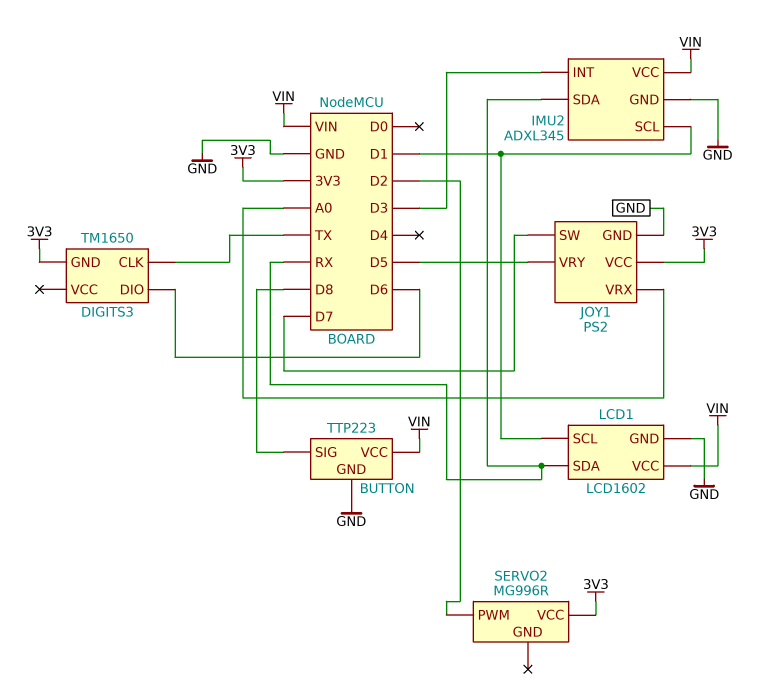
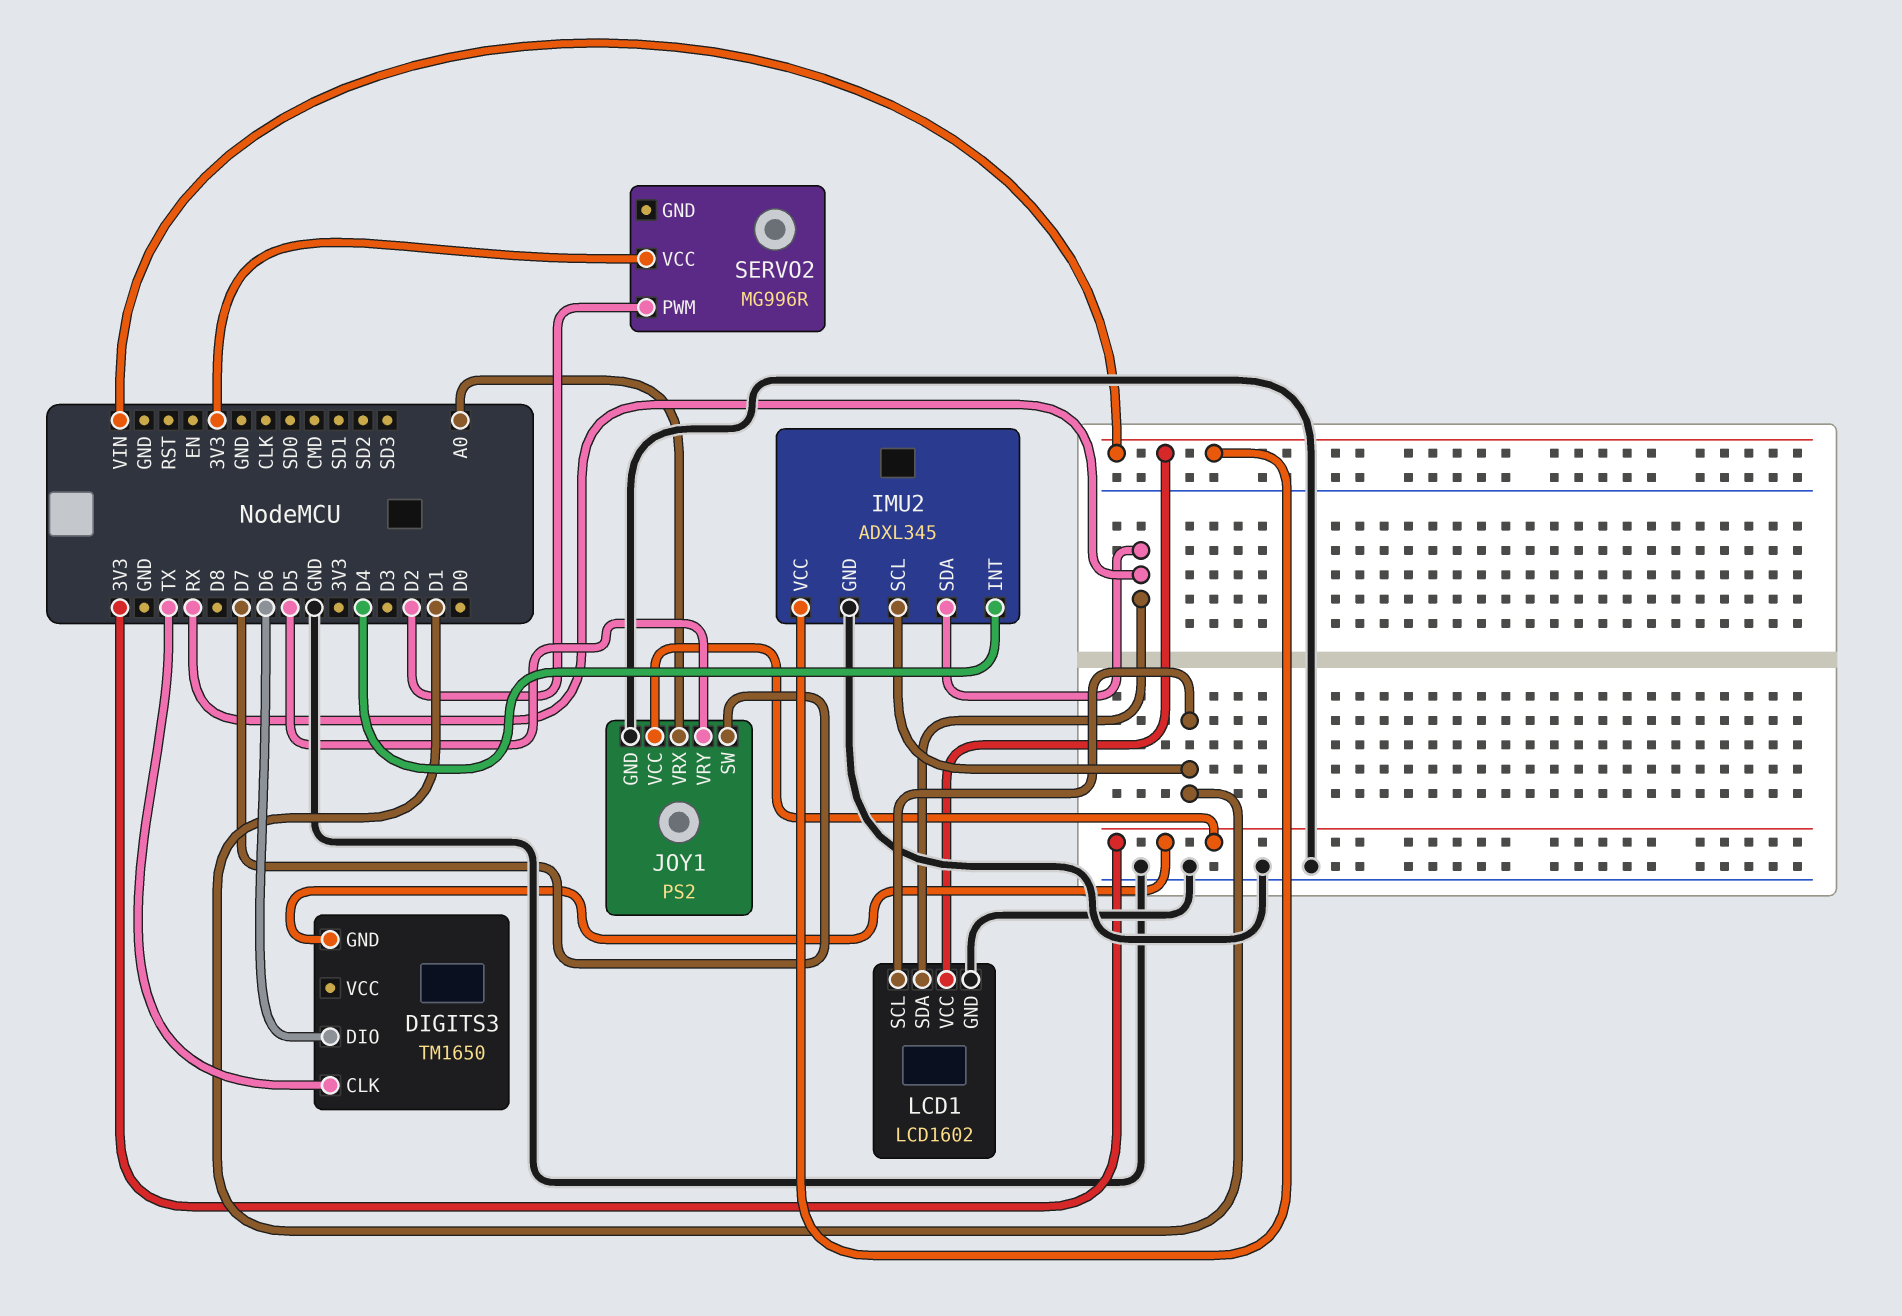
BUTTON: TTP223 -> none
BUTTON pin GND: GND -> none
BUTTON pin SIG: D8 -> none
BUTTON pin VCC: VIN -> none
IMU2 pin INT: D3 -> D4

